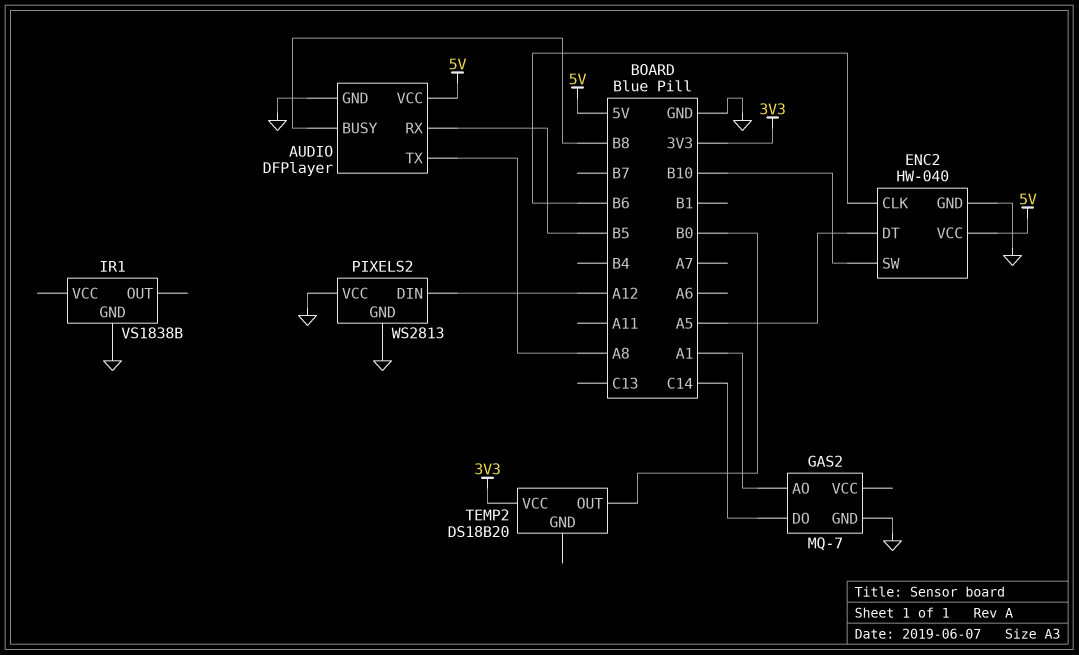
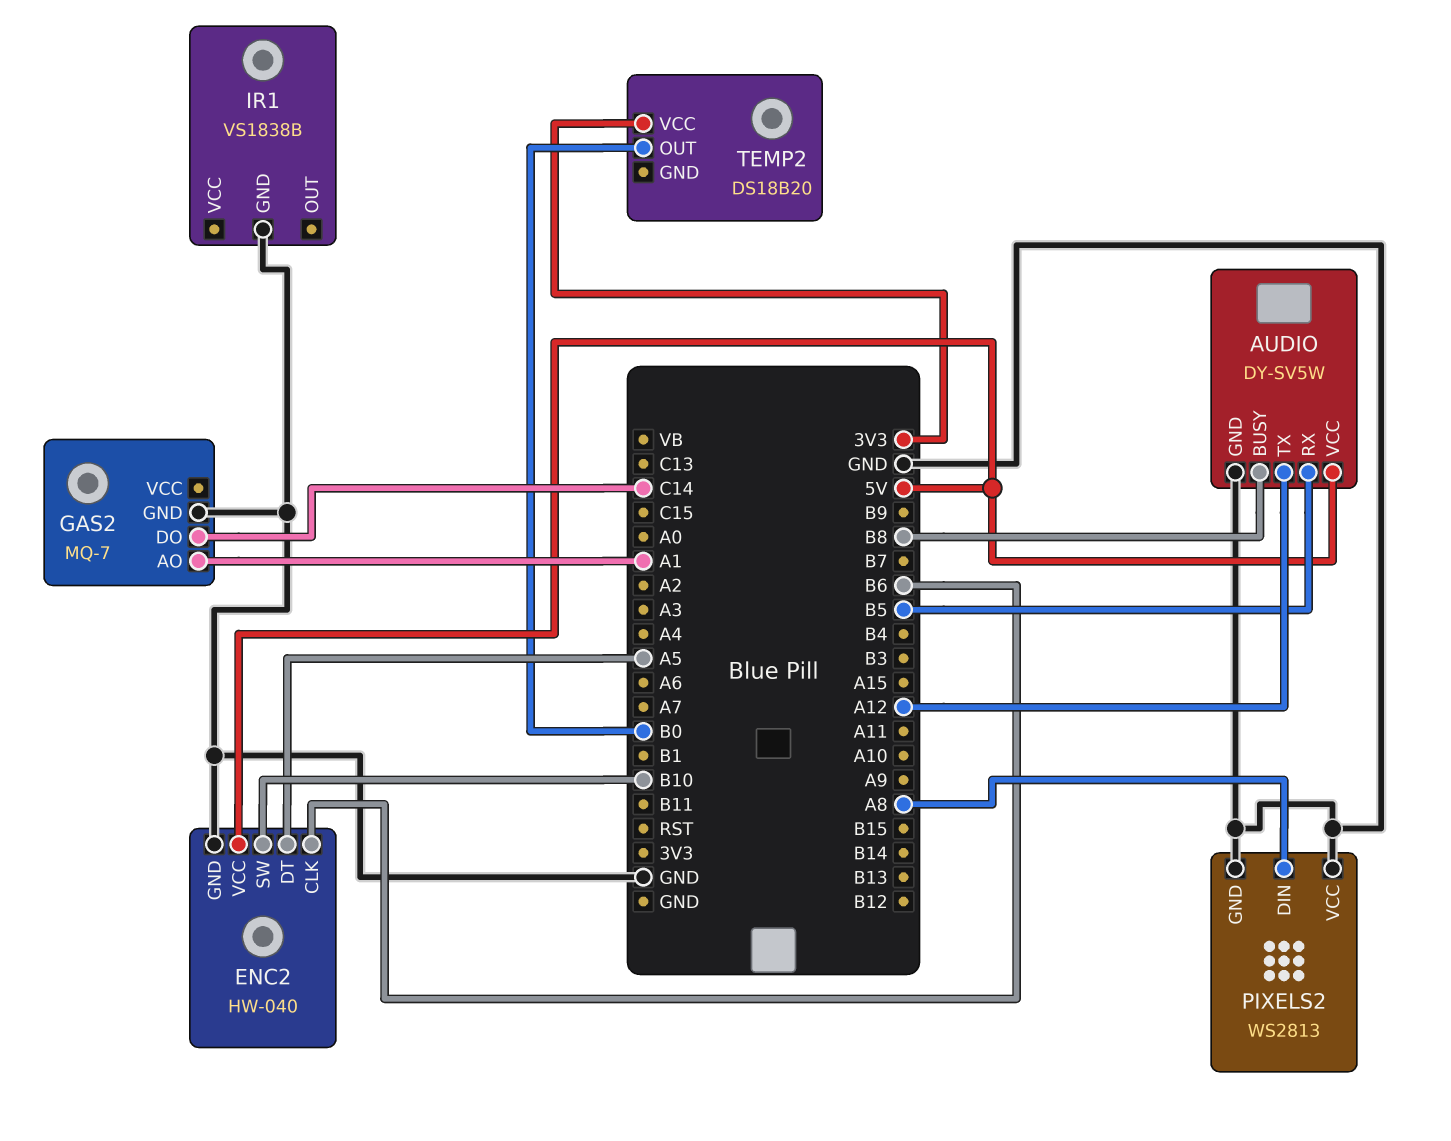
AUDIO: DFPlayer -> DY-SV5W
AUDIO pin TX: A8 -> A12
PIXELS2 pin DIN: A12 -> A8

